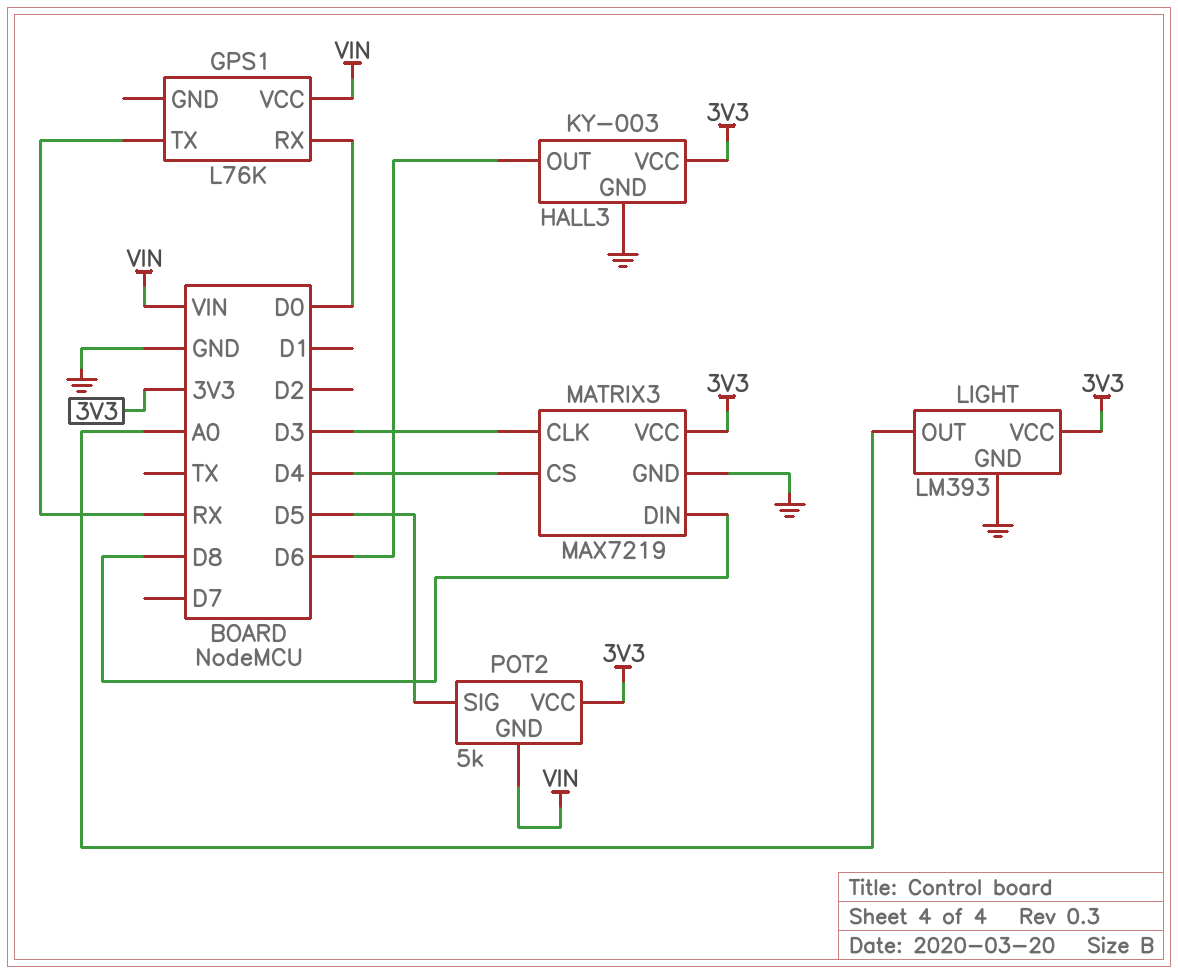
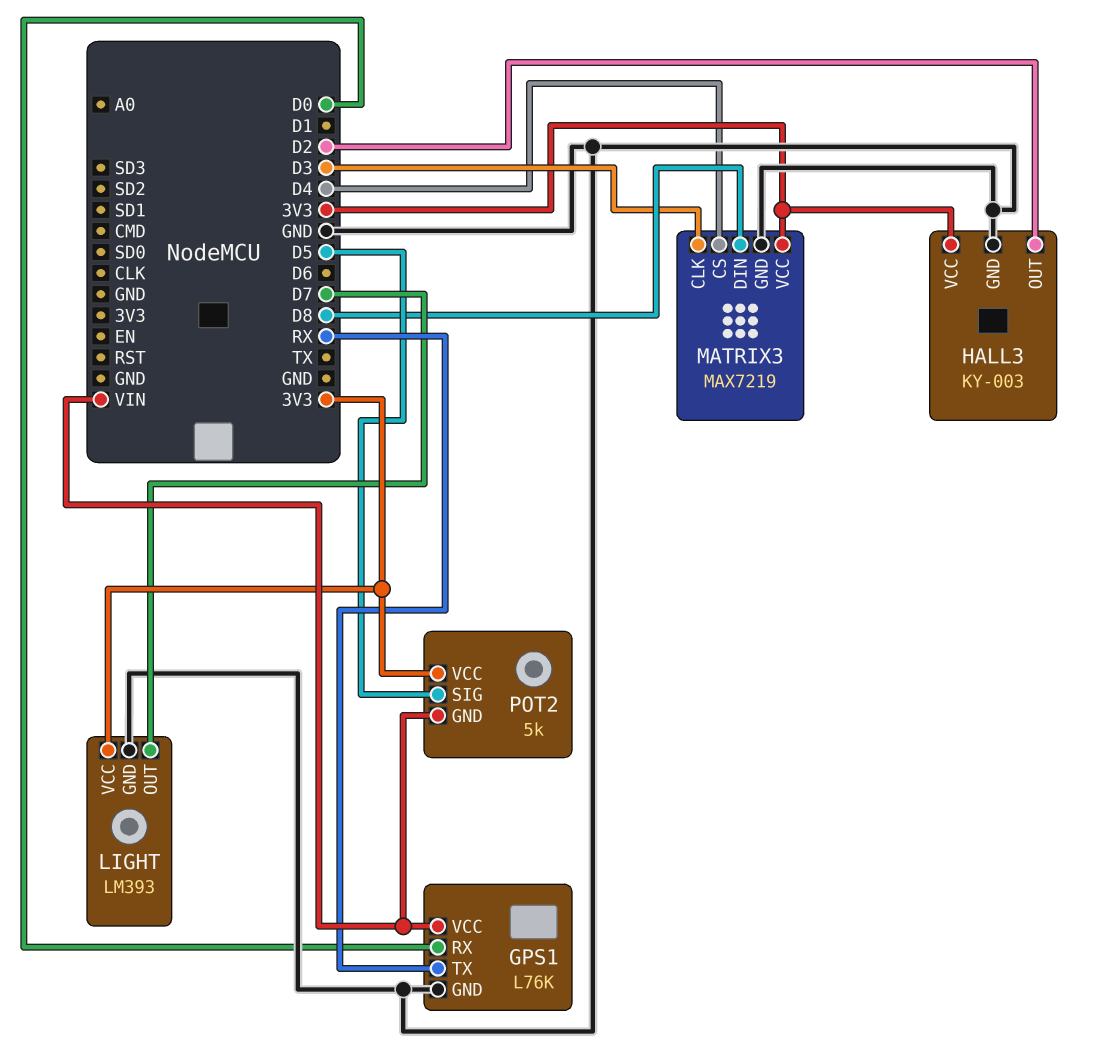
GPS1 pin GND: none -> GND
HALL3 pin OUT: D6 -> D2
LIGHT pin OUT: A0 -> D7

